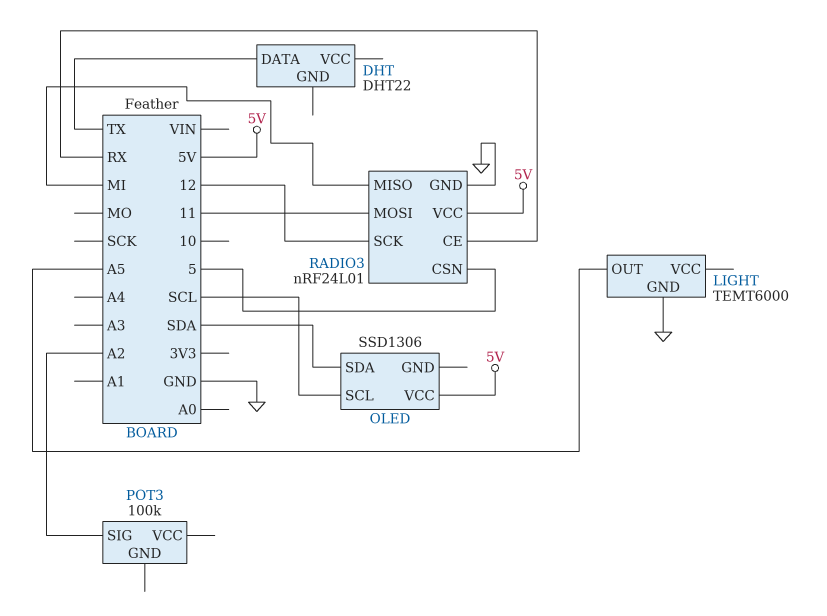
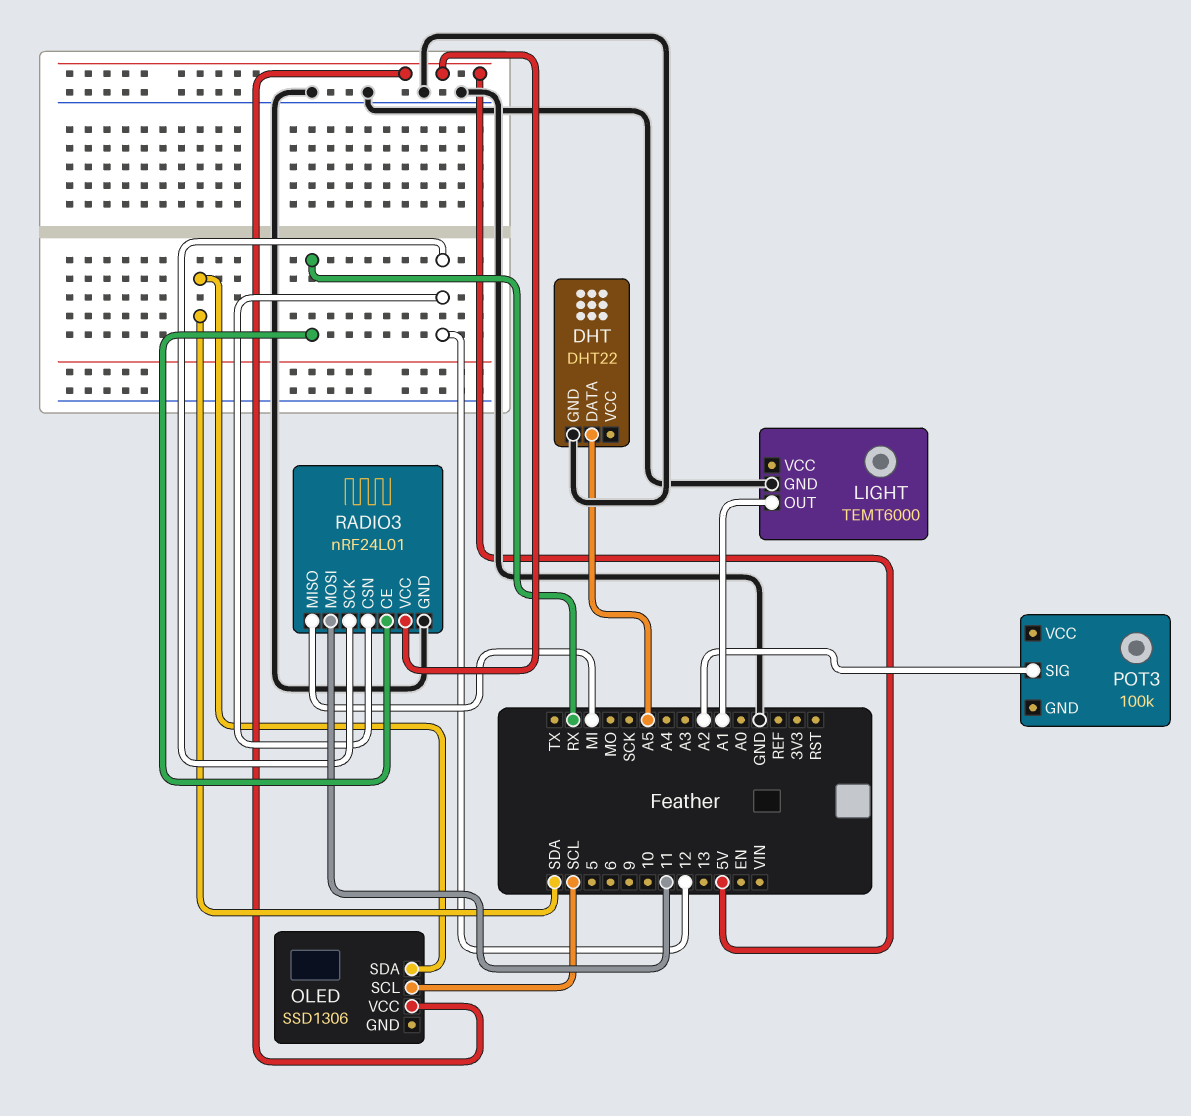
DHT pin DATA: TX -> A5
DHT pin GND: none -> GND
LIGHT pin OUT: A5 -> A1
RADIO3 pin CSN: 5 -> 12

